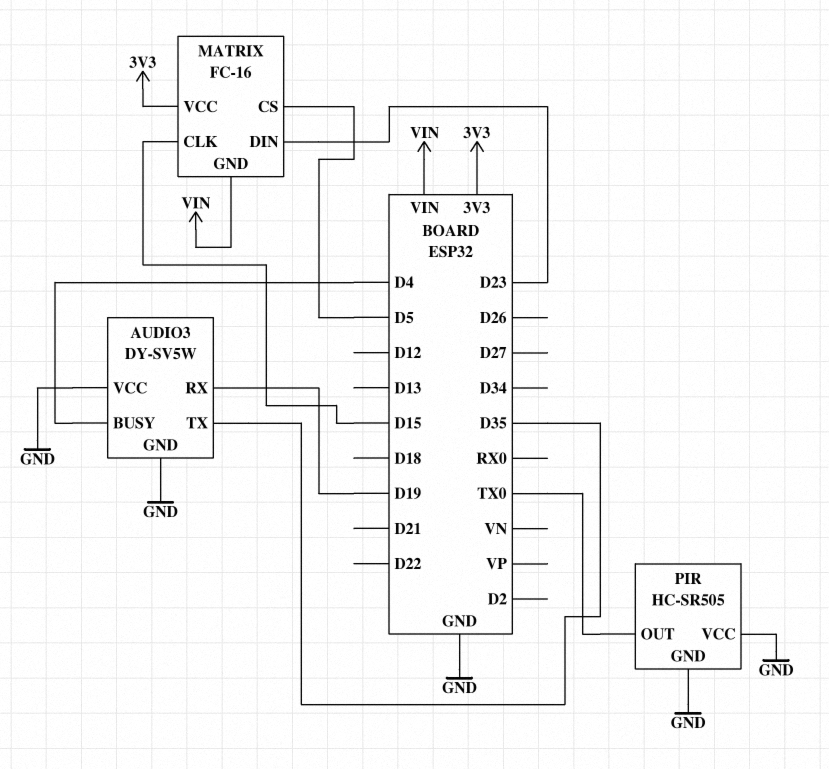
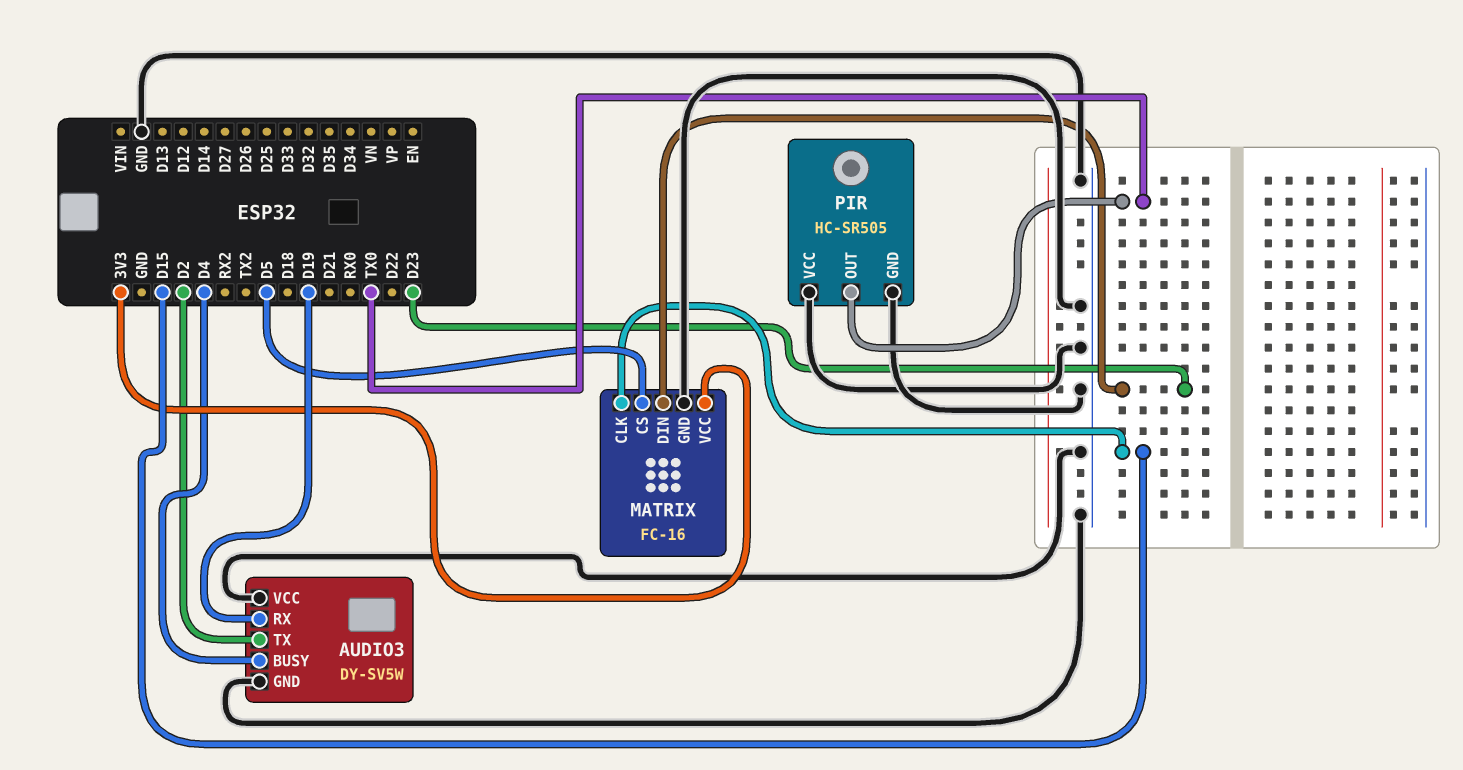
AUDIO3 pin TX: D35 -> D2
MATRIX pin GND: VIN -> GND

